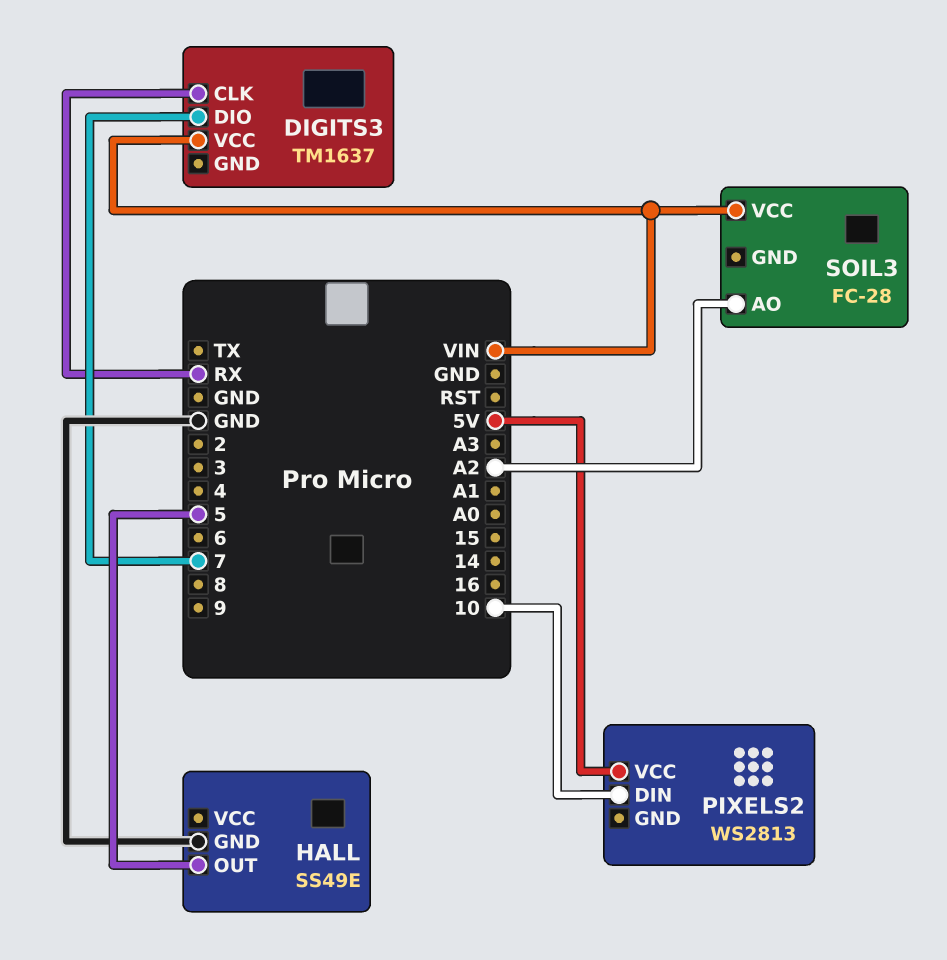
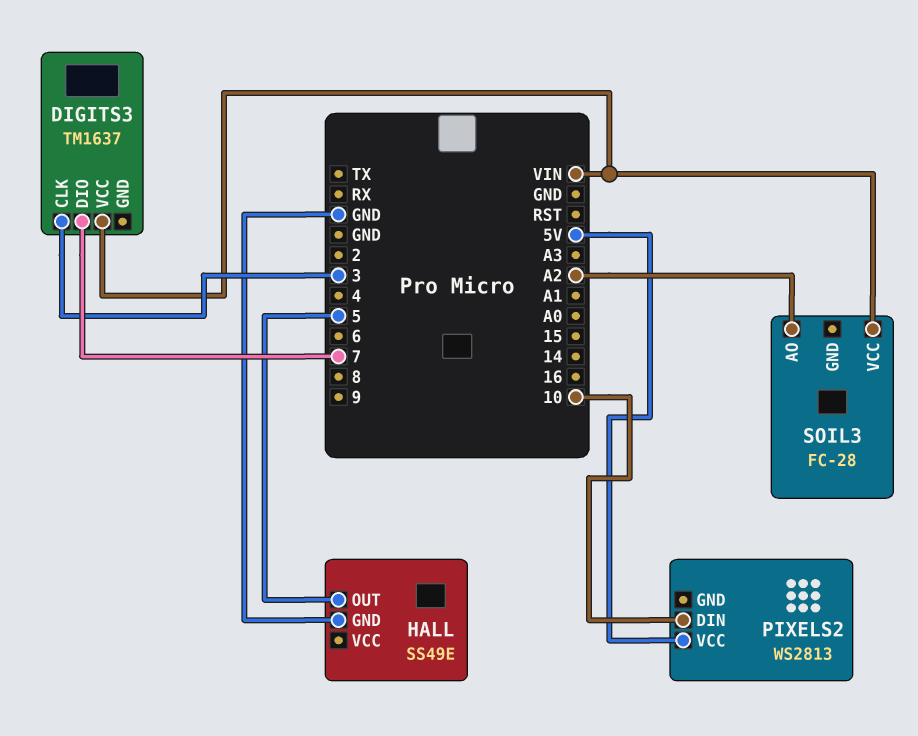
DIGITS3 pin CLK: RX -> 3

